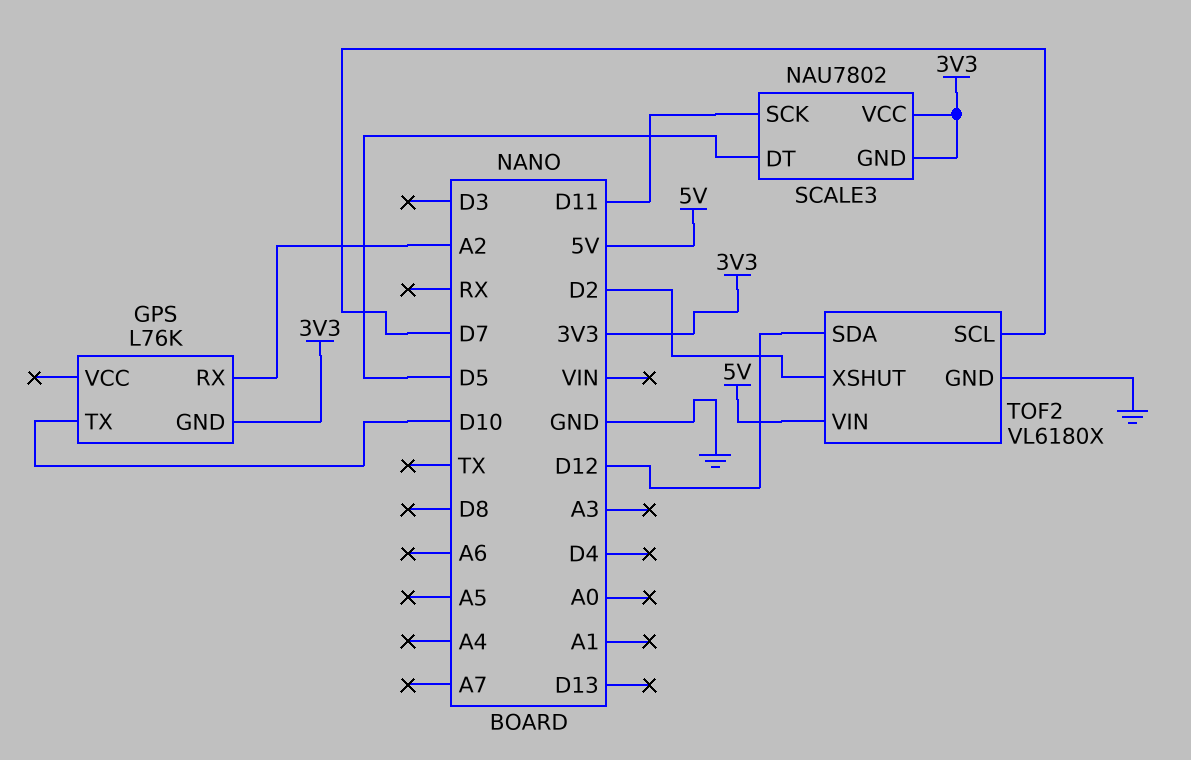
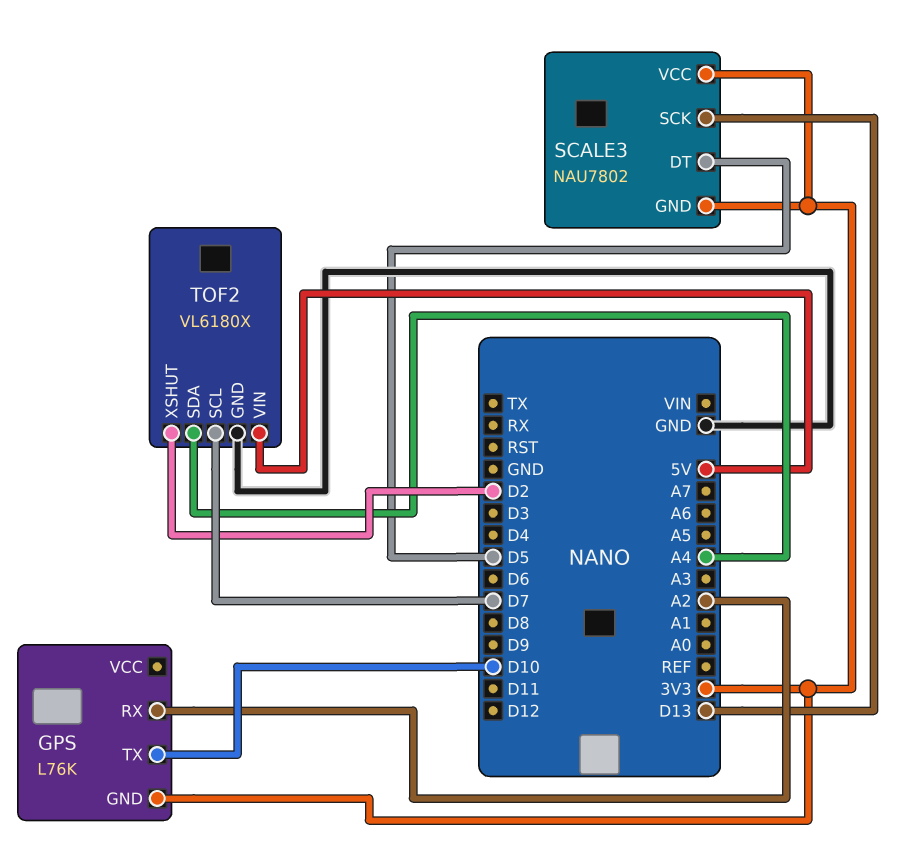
SCALE3 pin SCK: D11 -> D13
TOF2 pin SDA: D12 -> A4

